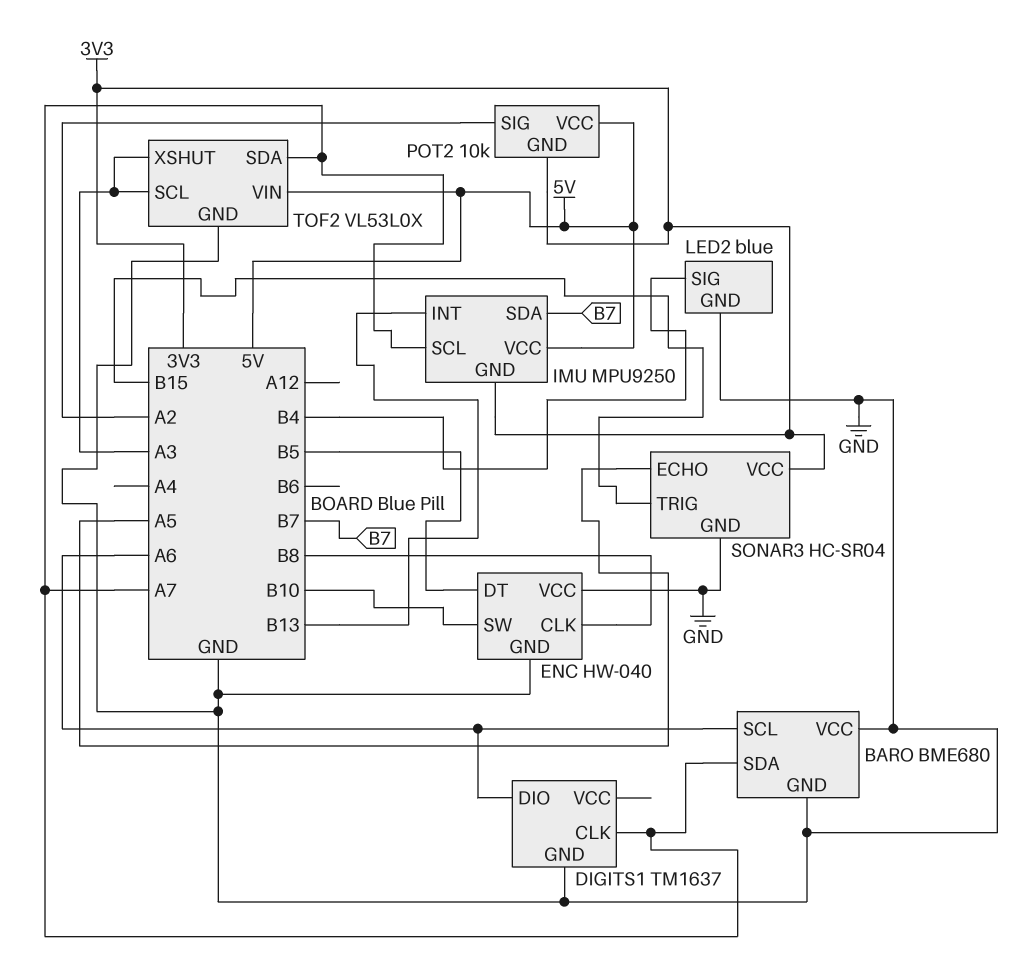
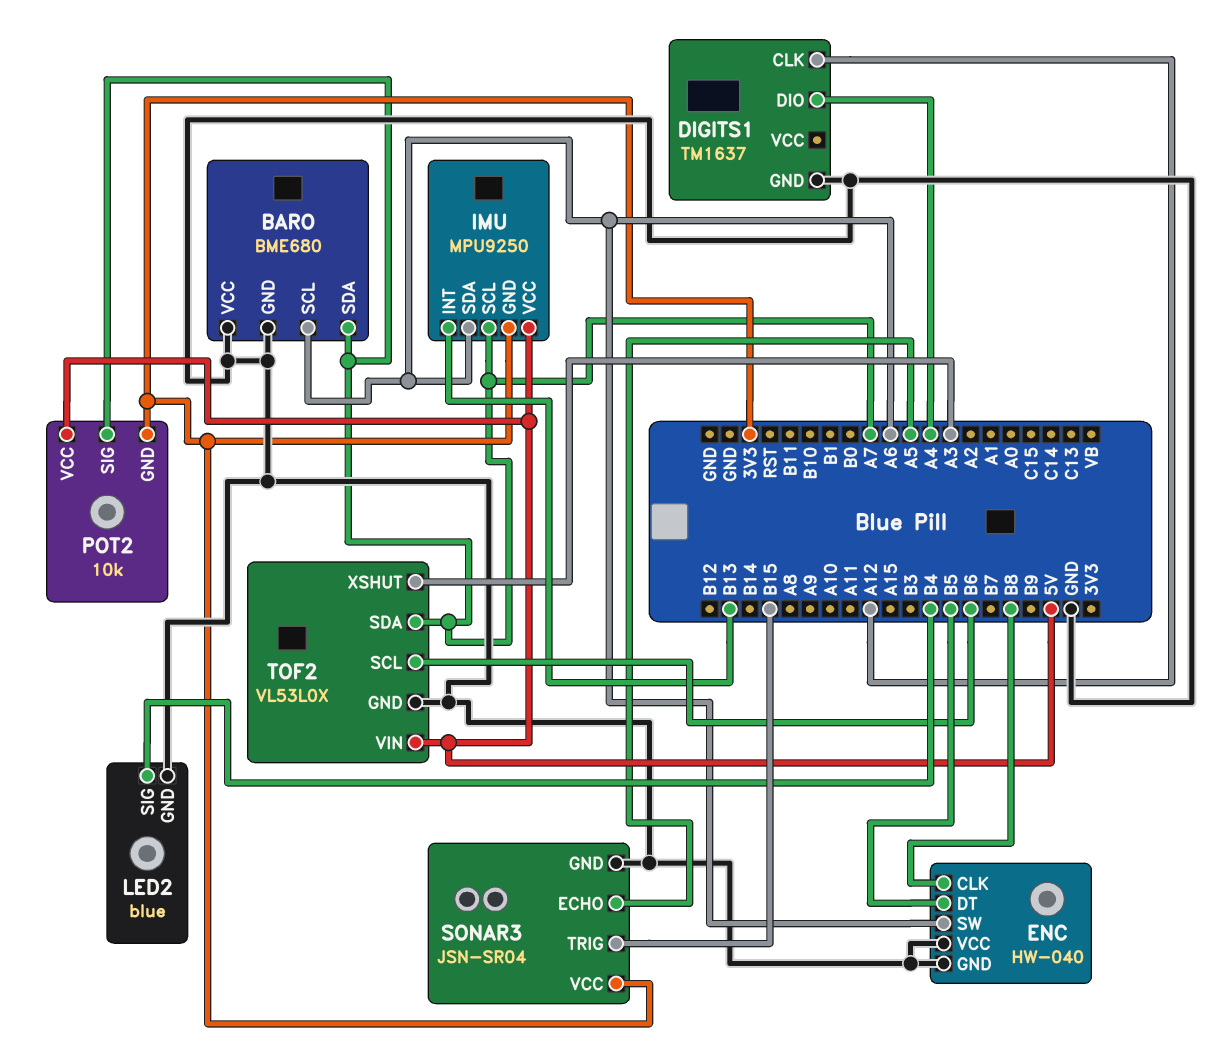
DIGITS1 pin CLK: A7 -> A12
DIGITS1 pin DIO: A6 -> A4
ENC pin SW: B10 -> A6
IMU pin SDA: B7 -> A6
POT2 pin SIG: A2 -> A7
SONAR3: HC-SR04 -> JSN-SR04
TOF2 pin SCL: A3 -> B6

